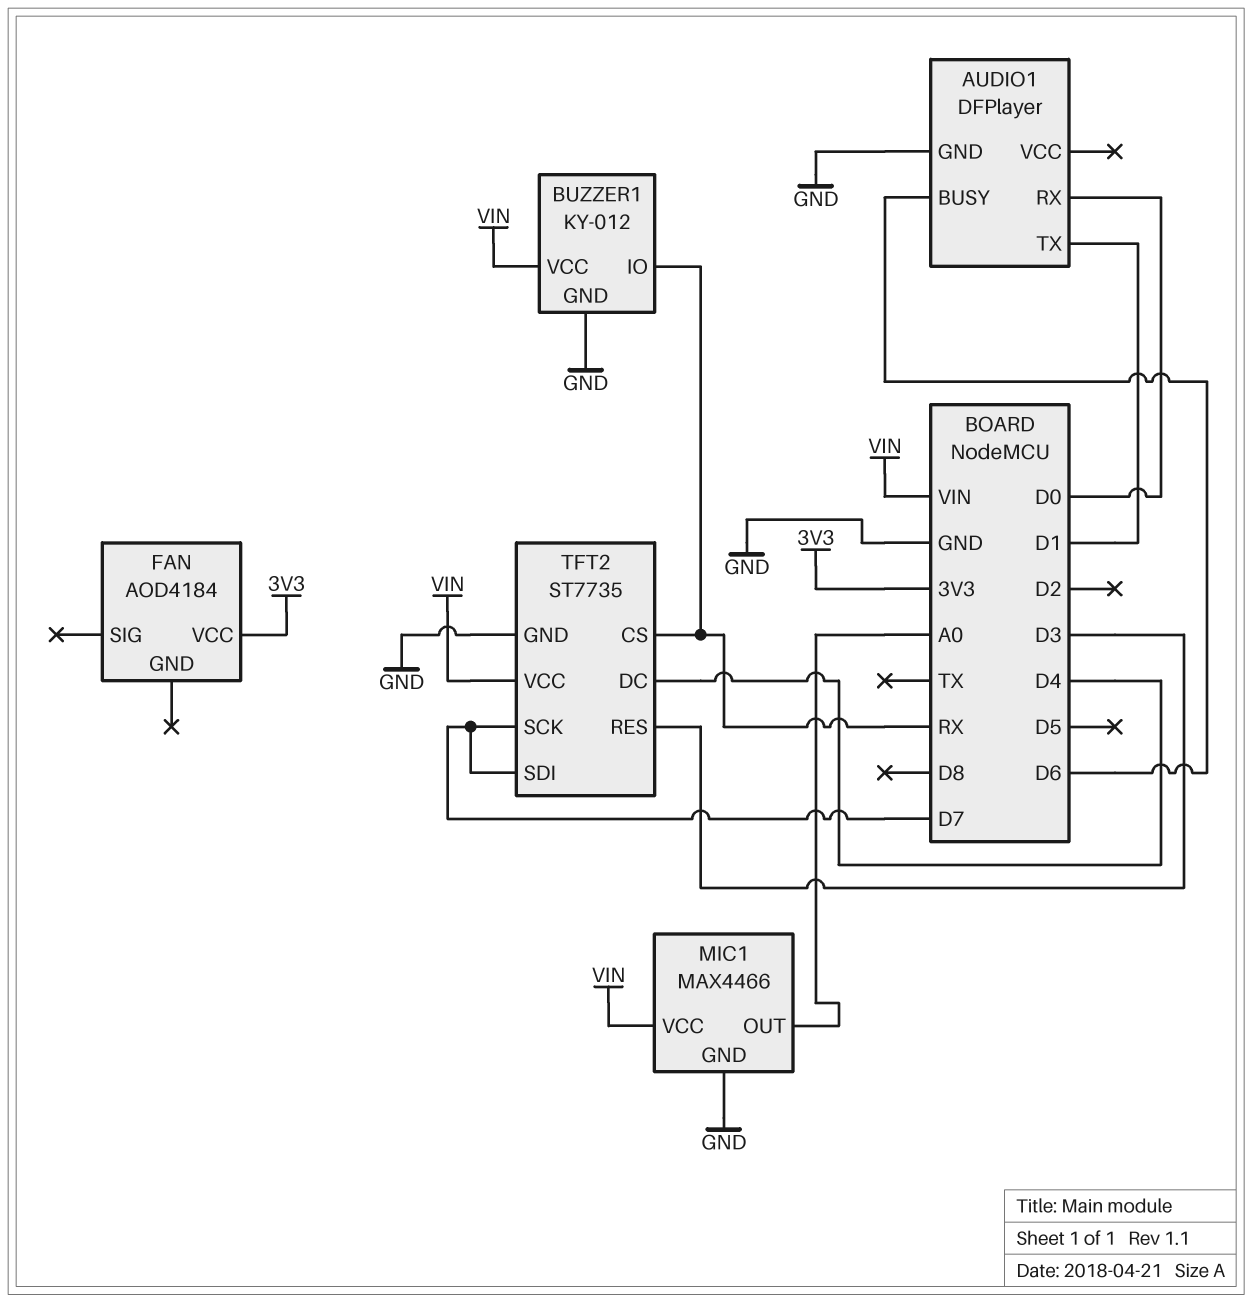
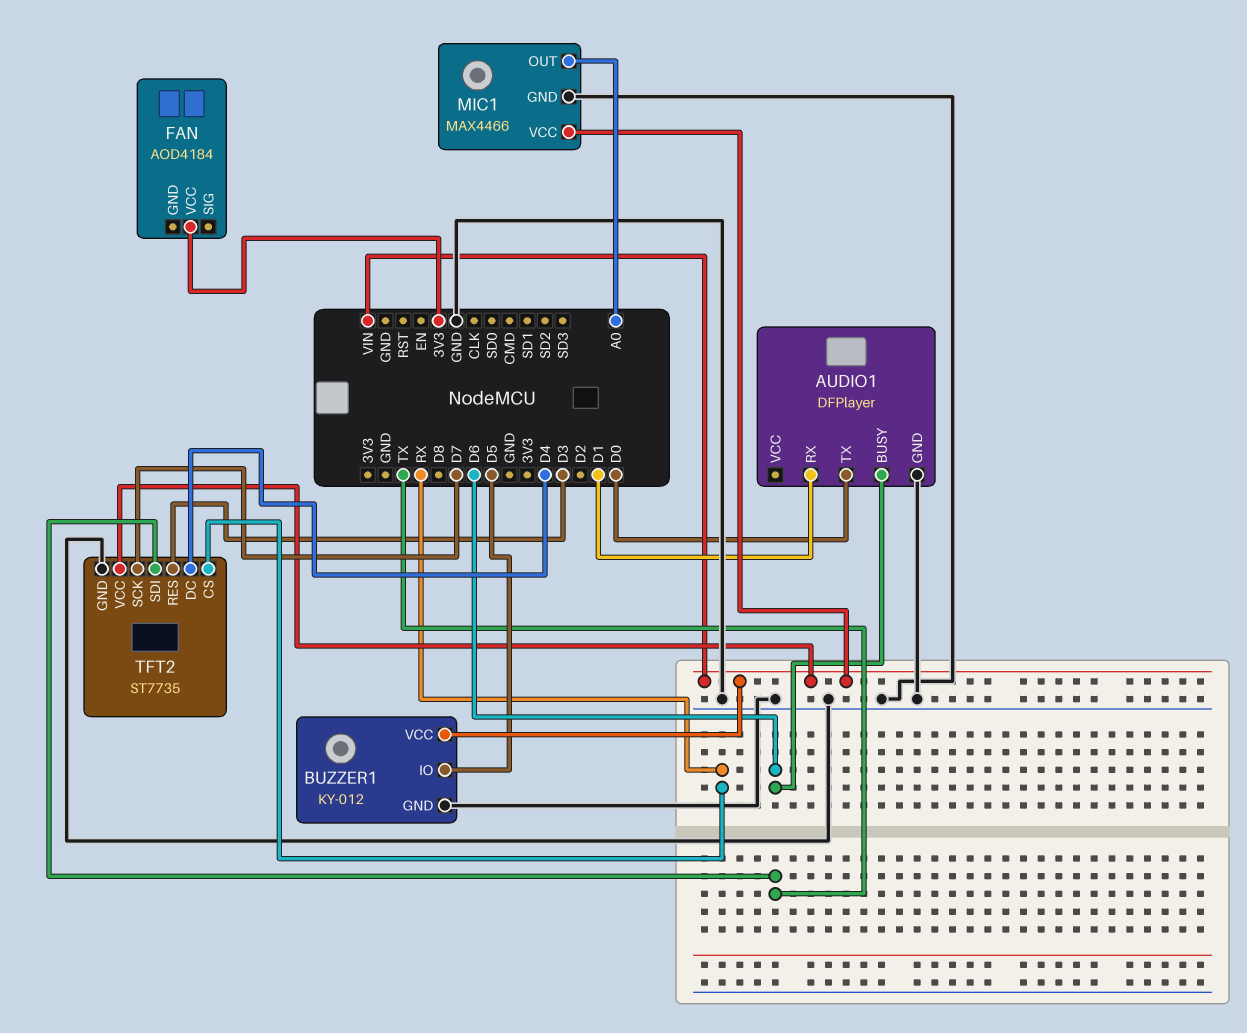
AUDIO1 pin RX: D0 -> D1
AUDIO1 pin TX: D1 -> D0
BUZZER1 pin IO: RX -> D5
TFT2 pin SDI: D7 -> TX

